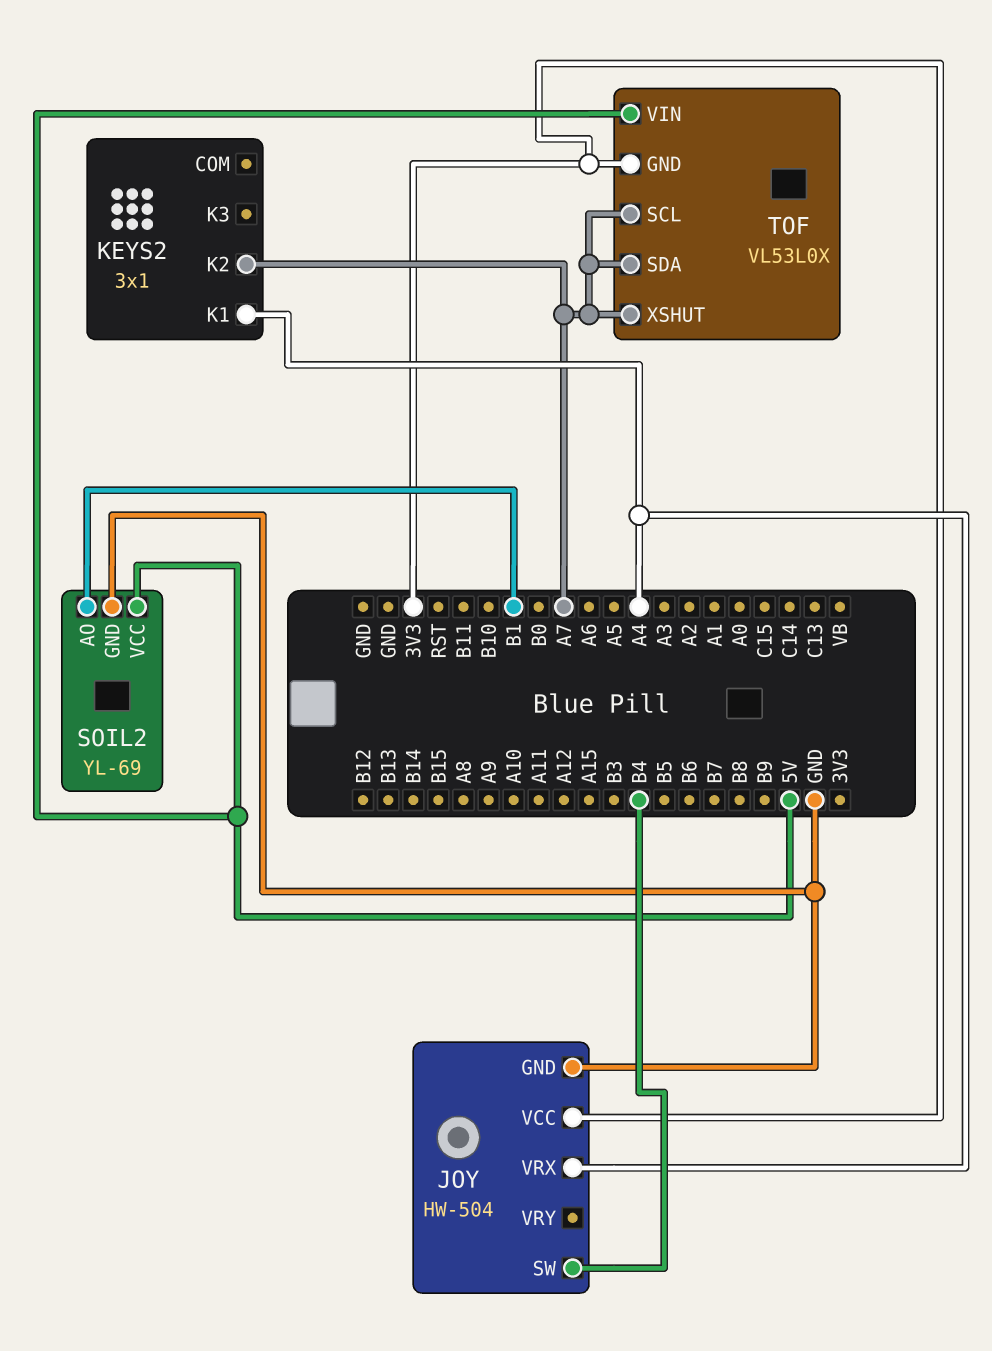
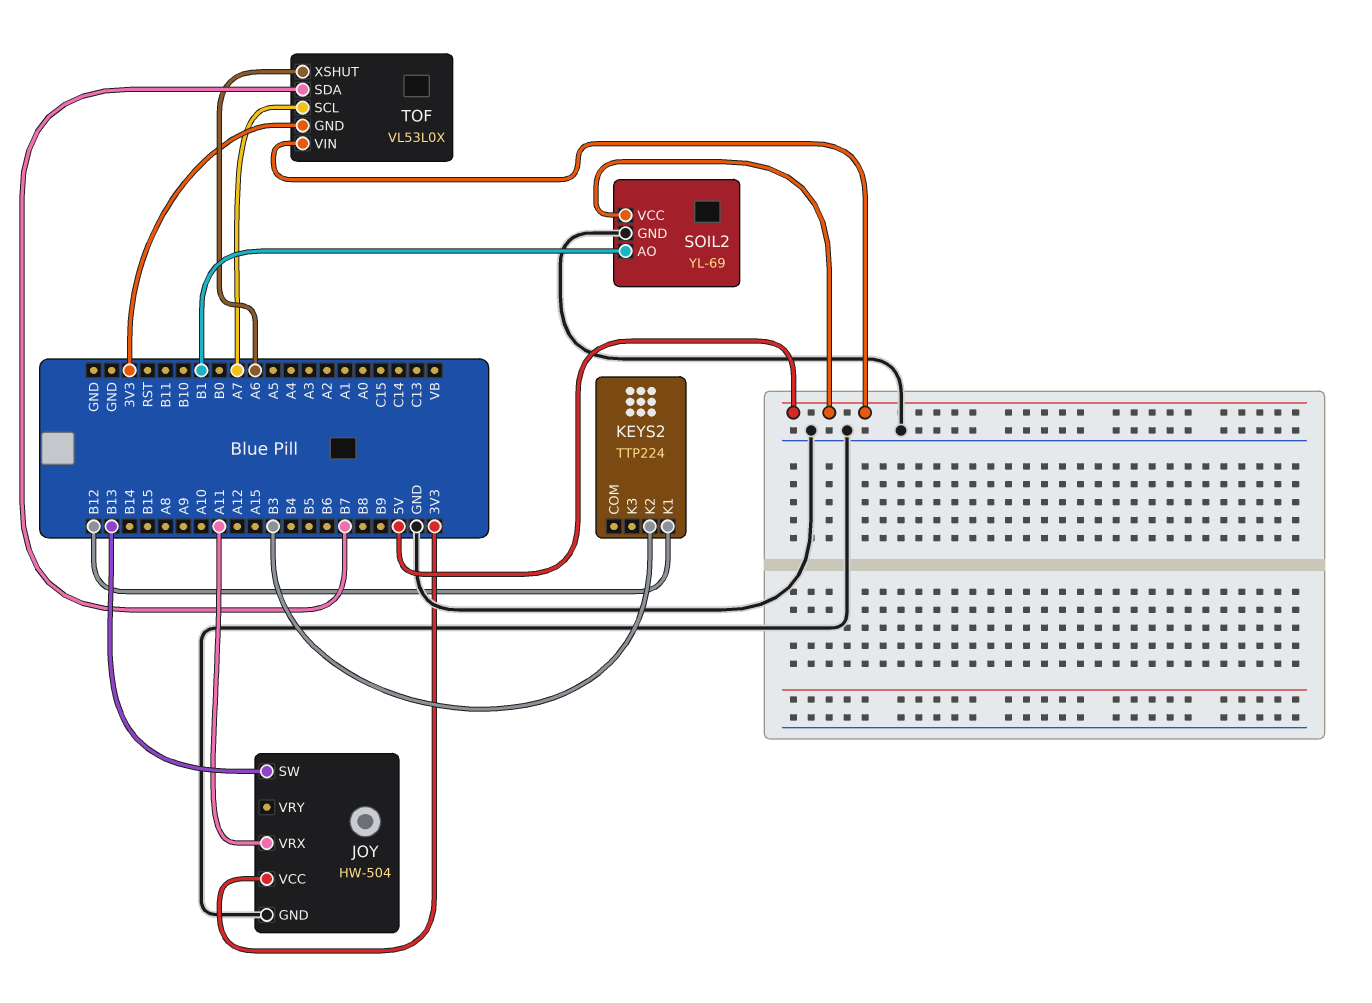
JOY pin SW: B4 -> B13
JOY pin VRX: A4 -> A11
KEYS2: 3x1 -> TTP224
KEYS2 pin K1: A4 -> B12
KEYS2 pin K2: A7 -> B3
TOF pin SDA: A7 -> B7
TOF pin XSHUT: A7 -> A6

